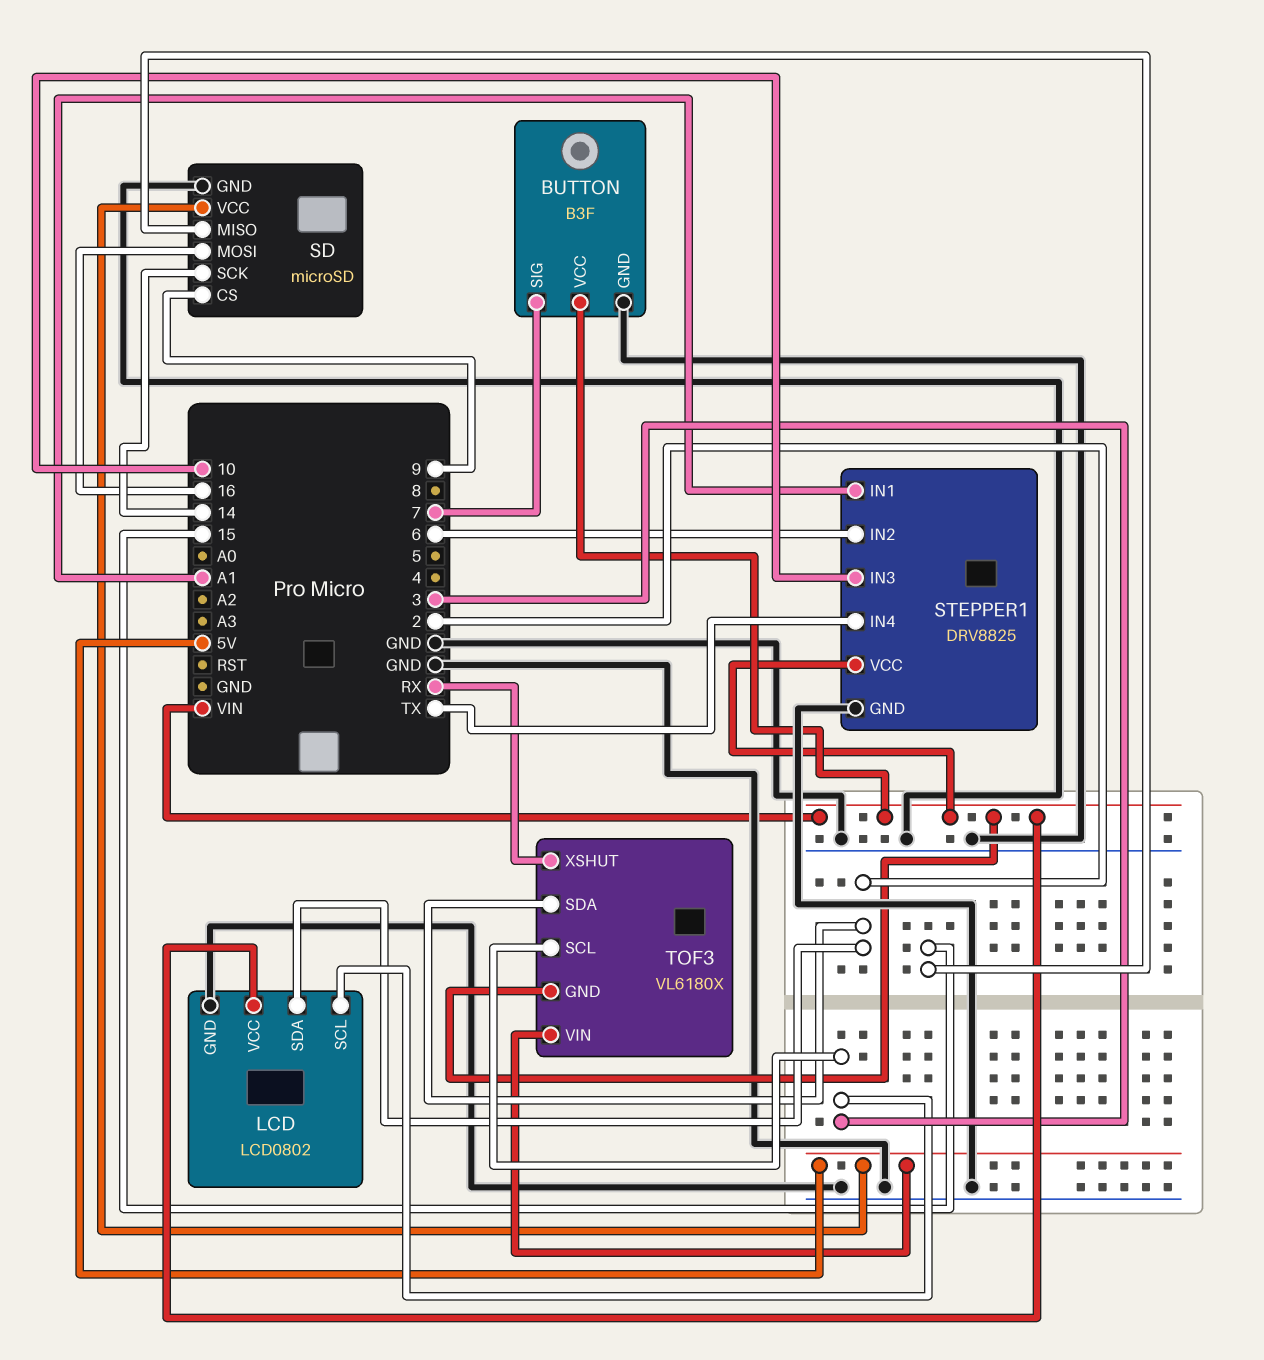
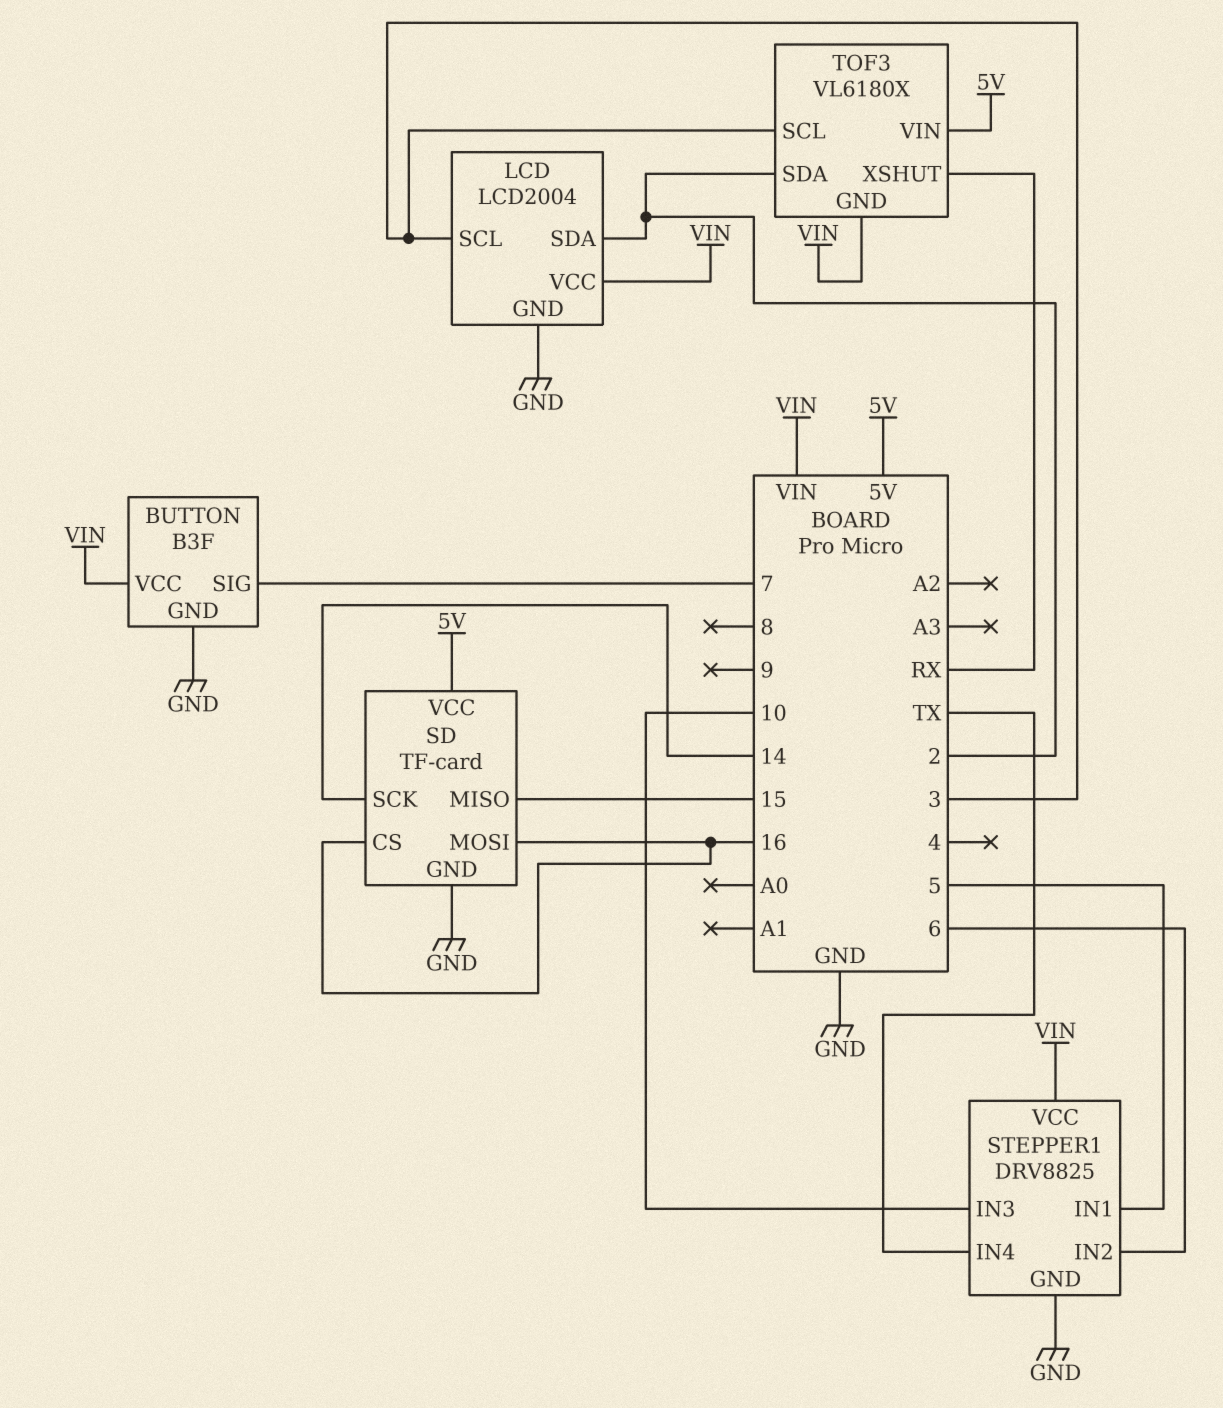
LCD: LCD0802 -> LCD2004
SD: microSD -> TF-card
SD pin CS: 9 -> 16
STEPPER1 pin IN1: A1 -> 5

